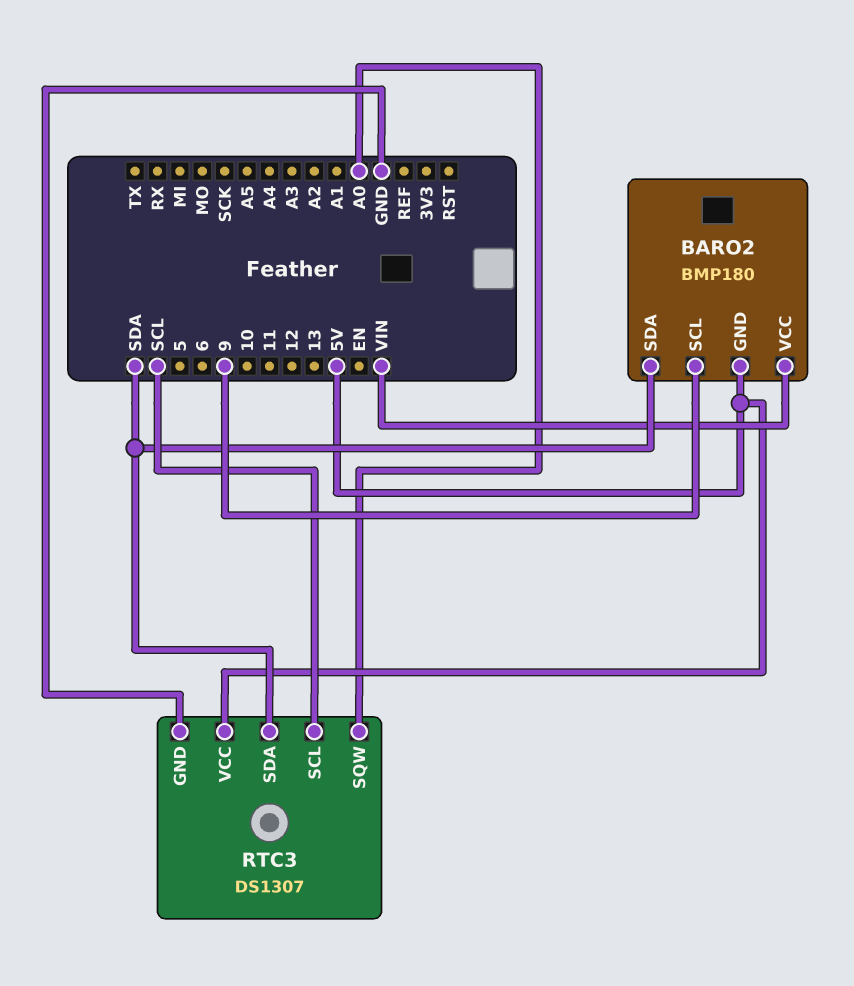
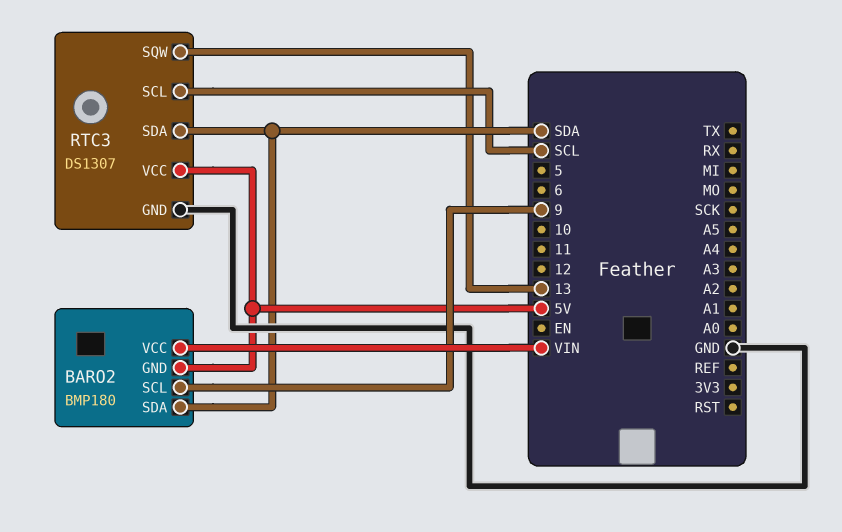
RTC3 pin SQW: A0 -> 13

